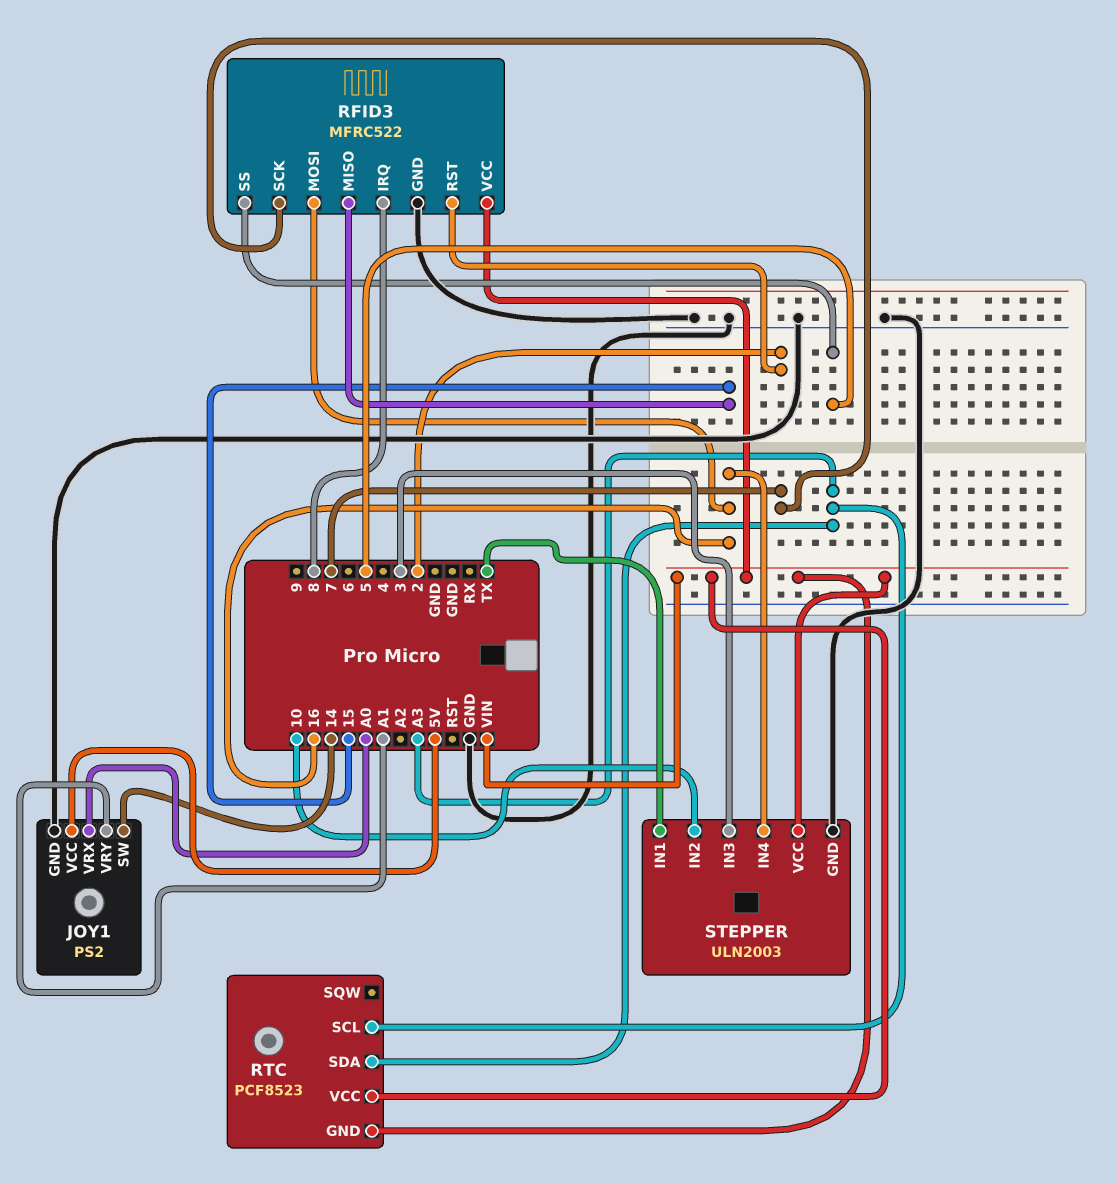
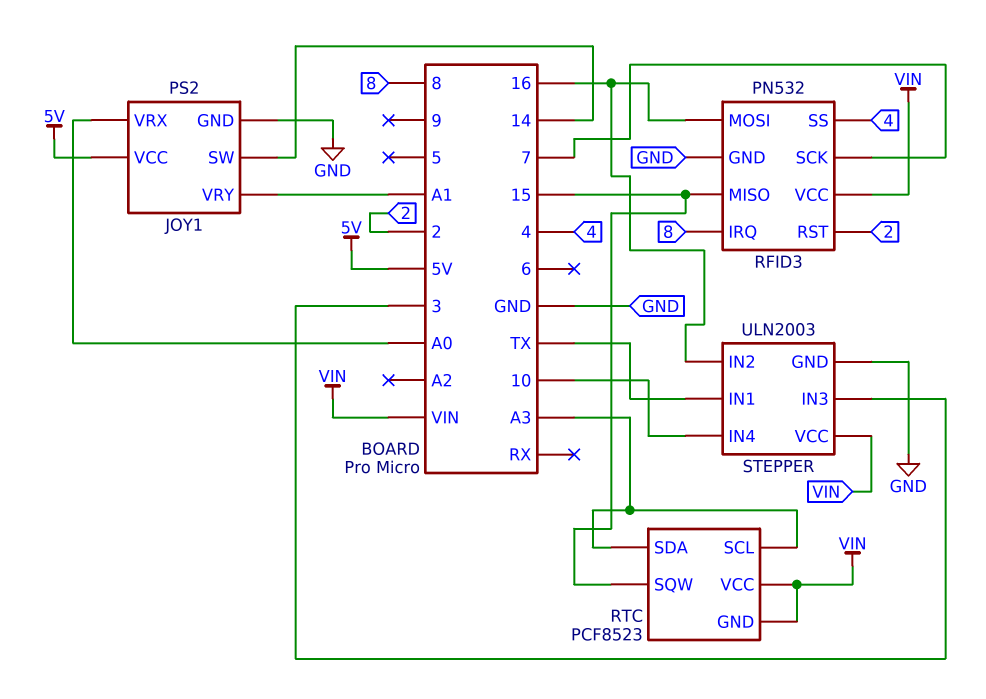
RFID3: MFRC522 -> PN532
RFID3 pin SS: 5 -> 4
RTC pin SQW: none -> 15
STEPPER pin IN2: 10 -> 16
STEPPER pin IN4: 16 -> 10

